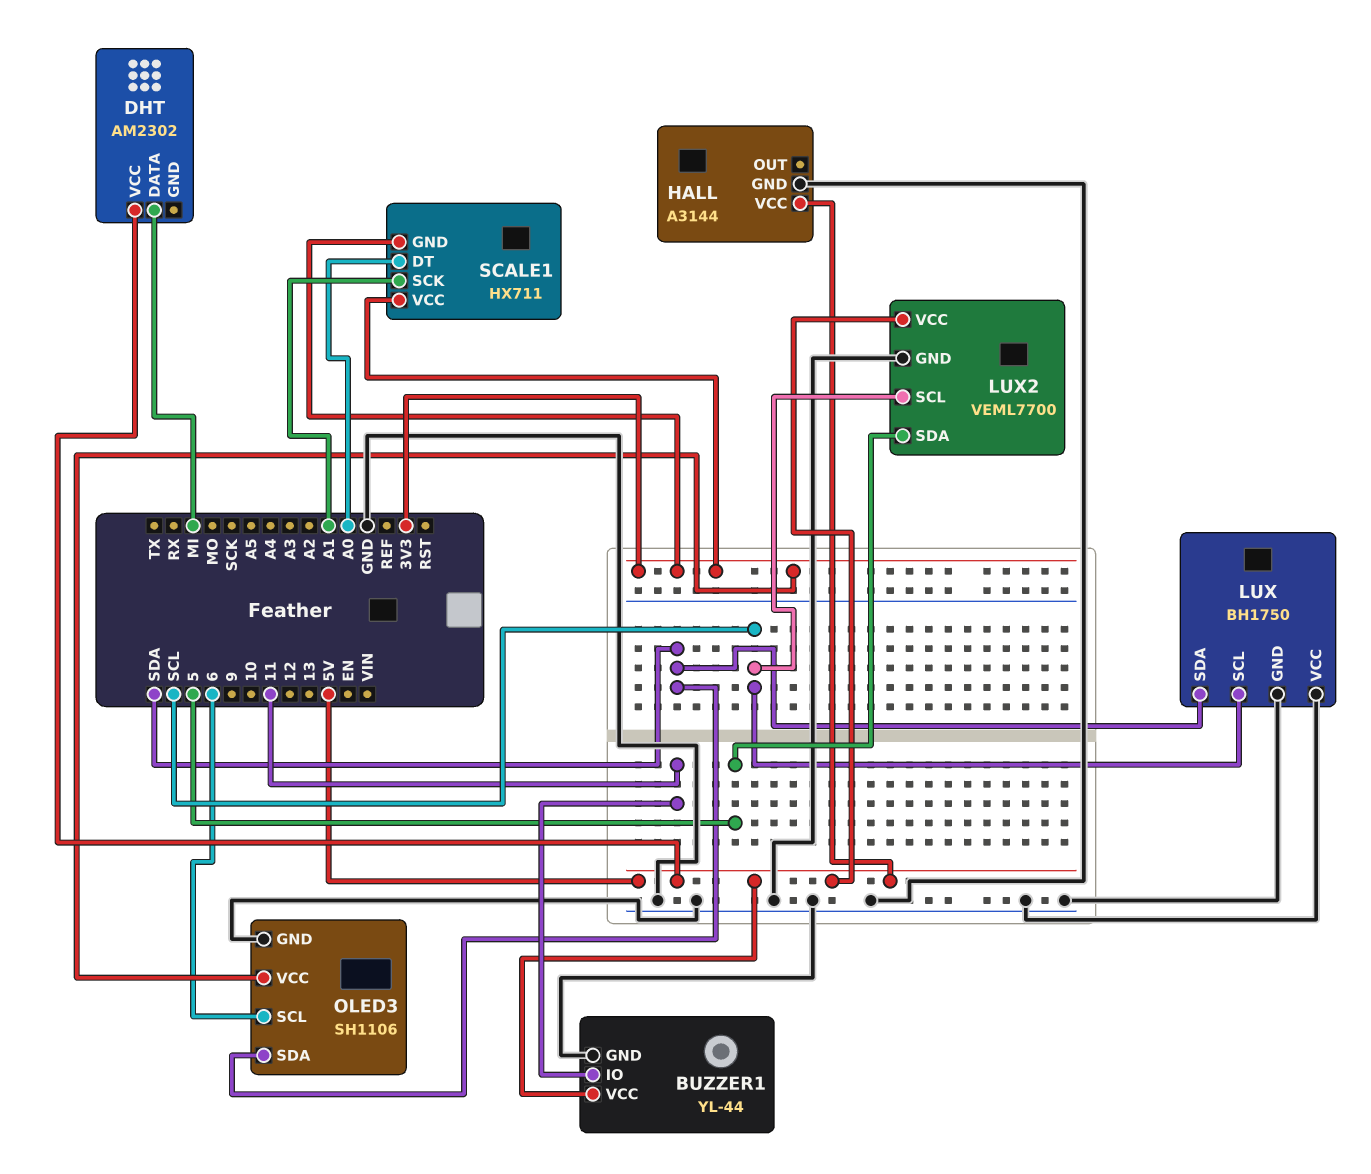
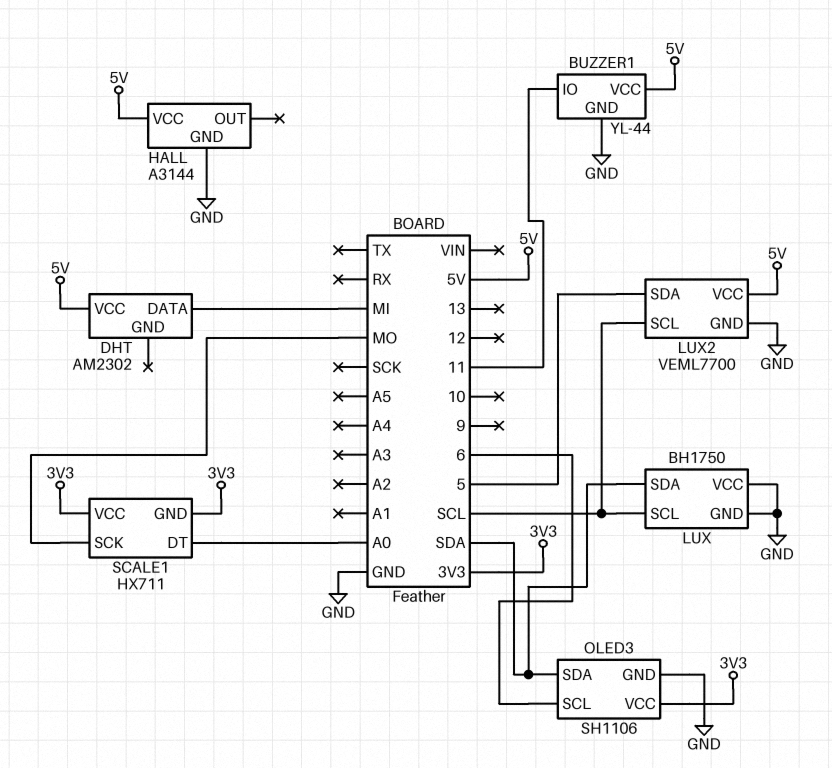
SCALE1 pin SCK: A1 -> MO

